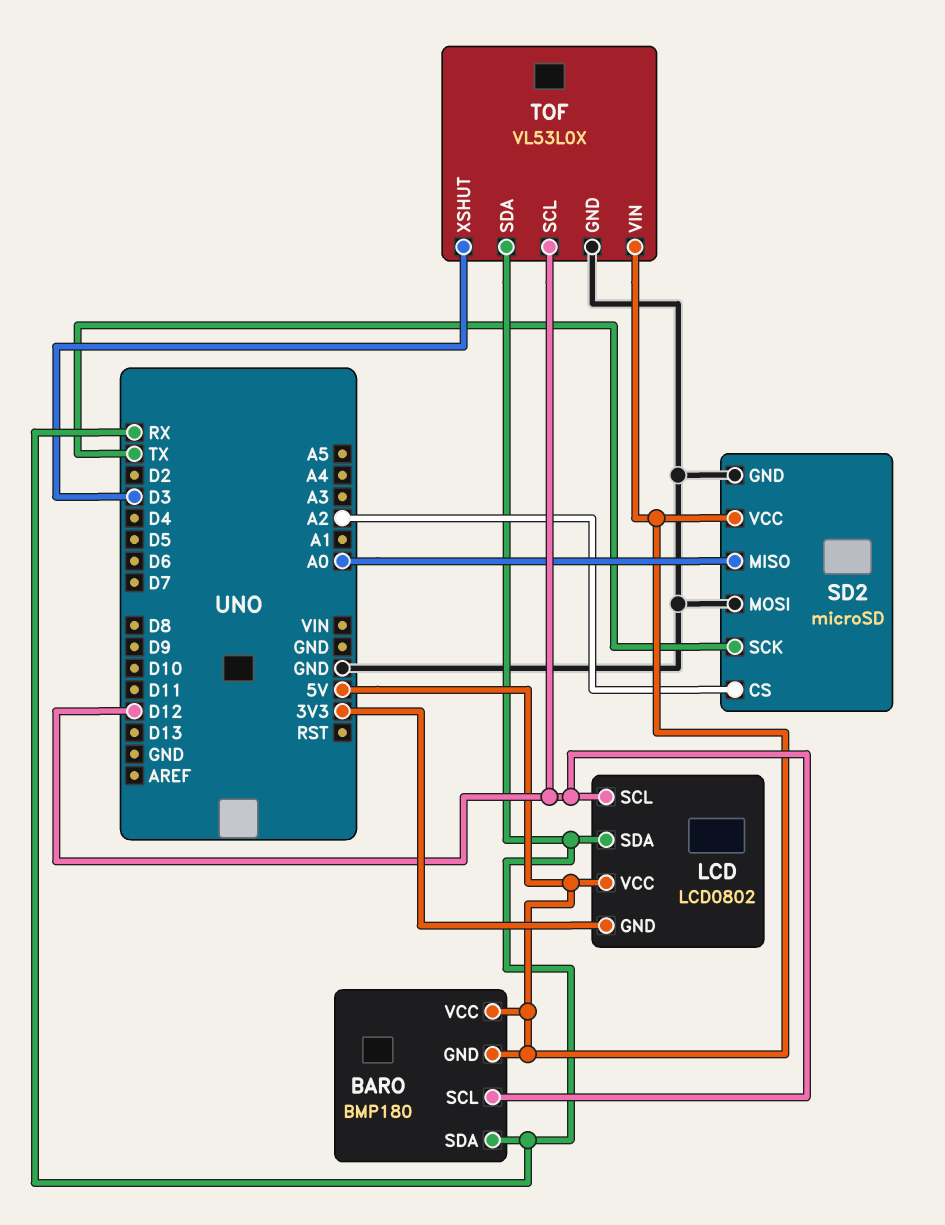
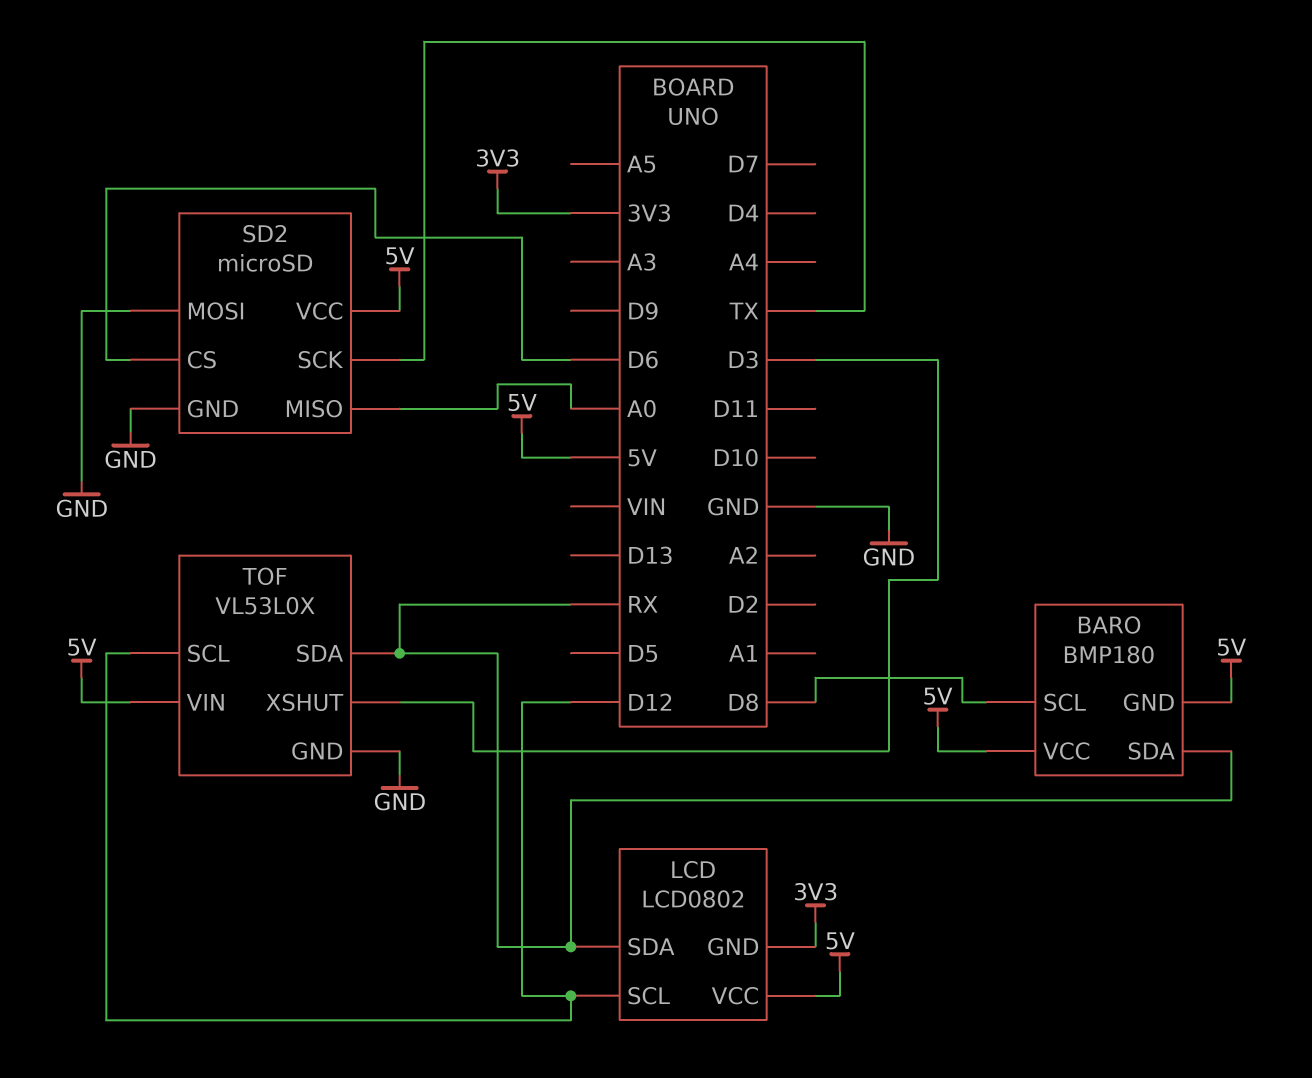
BARO pin SCL: D12 -> D8
SD2 pin CS: A2 -> D6

